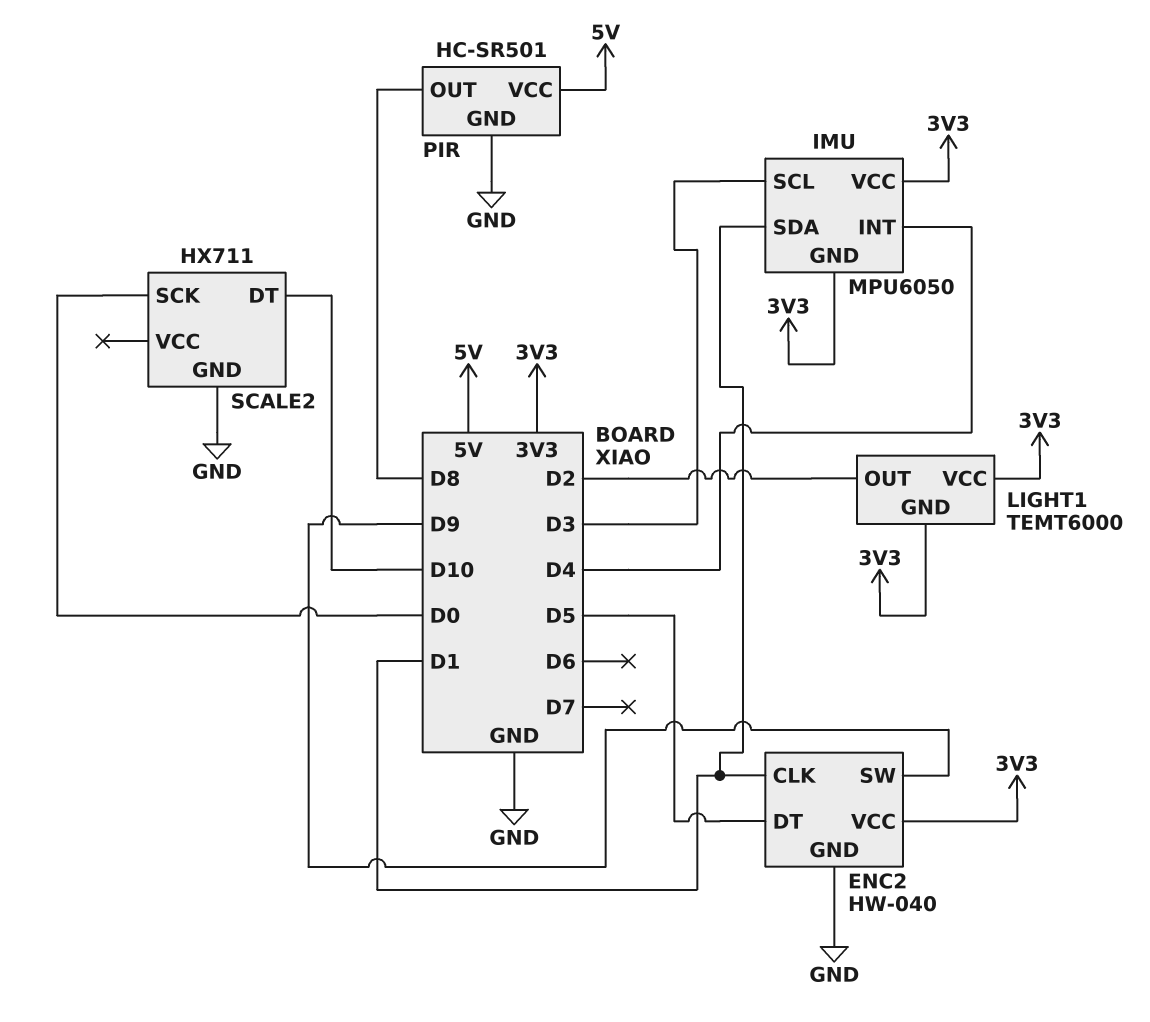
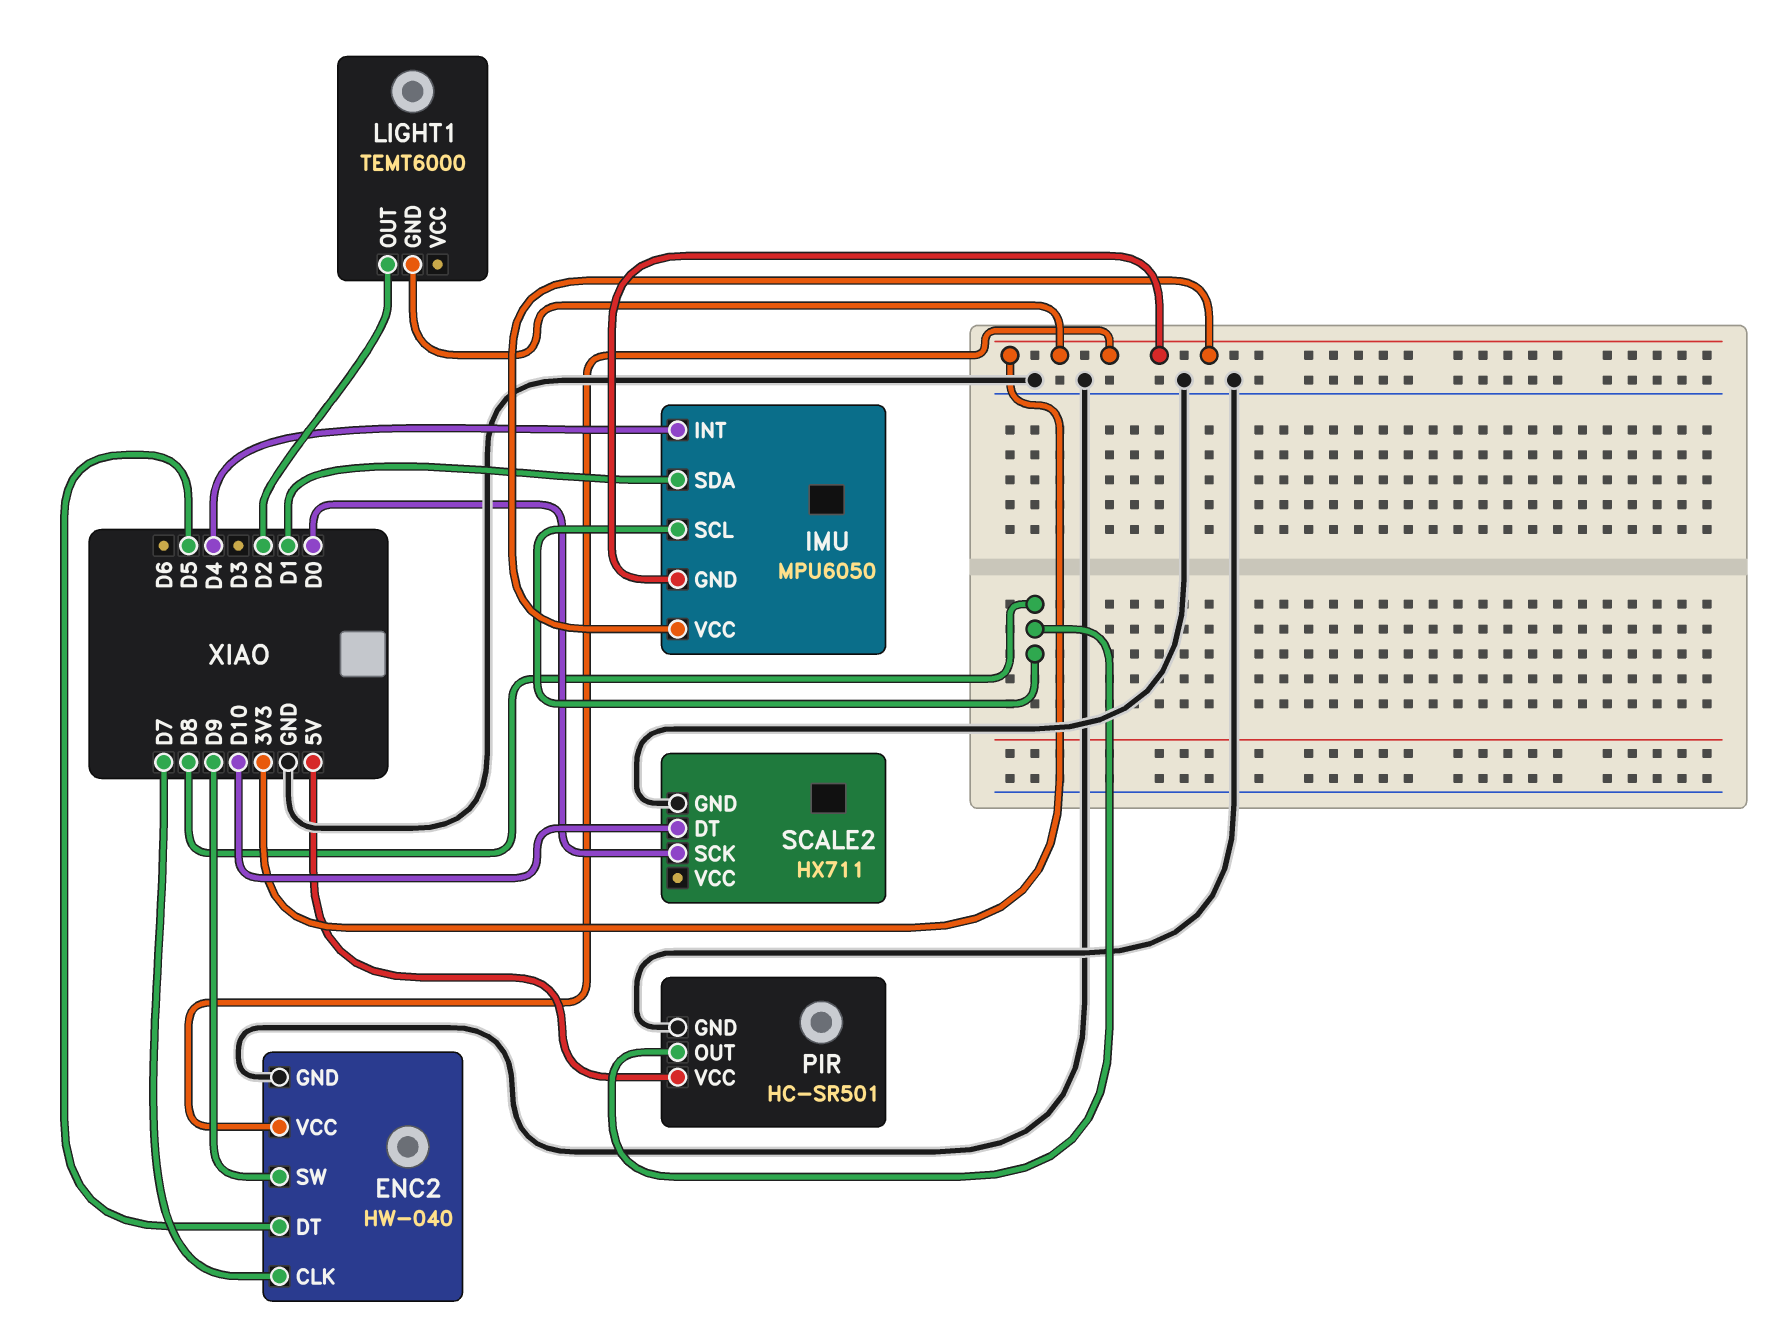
ENC2 pin CLK: D1 -> D7
IMU pin SCL: D3 -> D8
LIGHT1 pin VCC: 3V3 -> none

